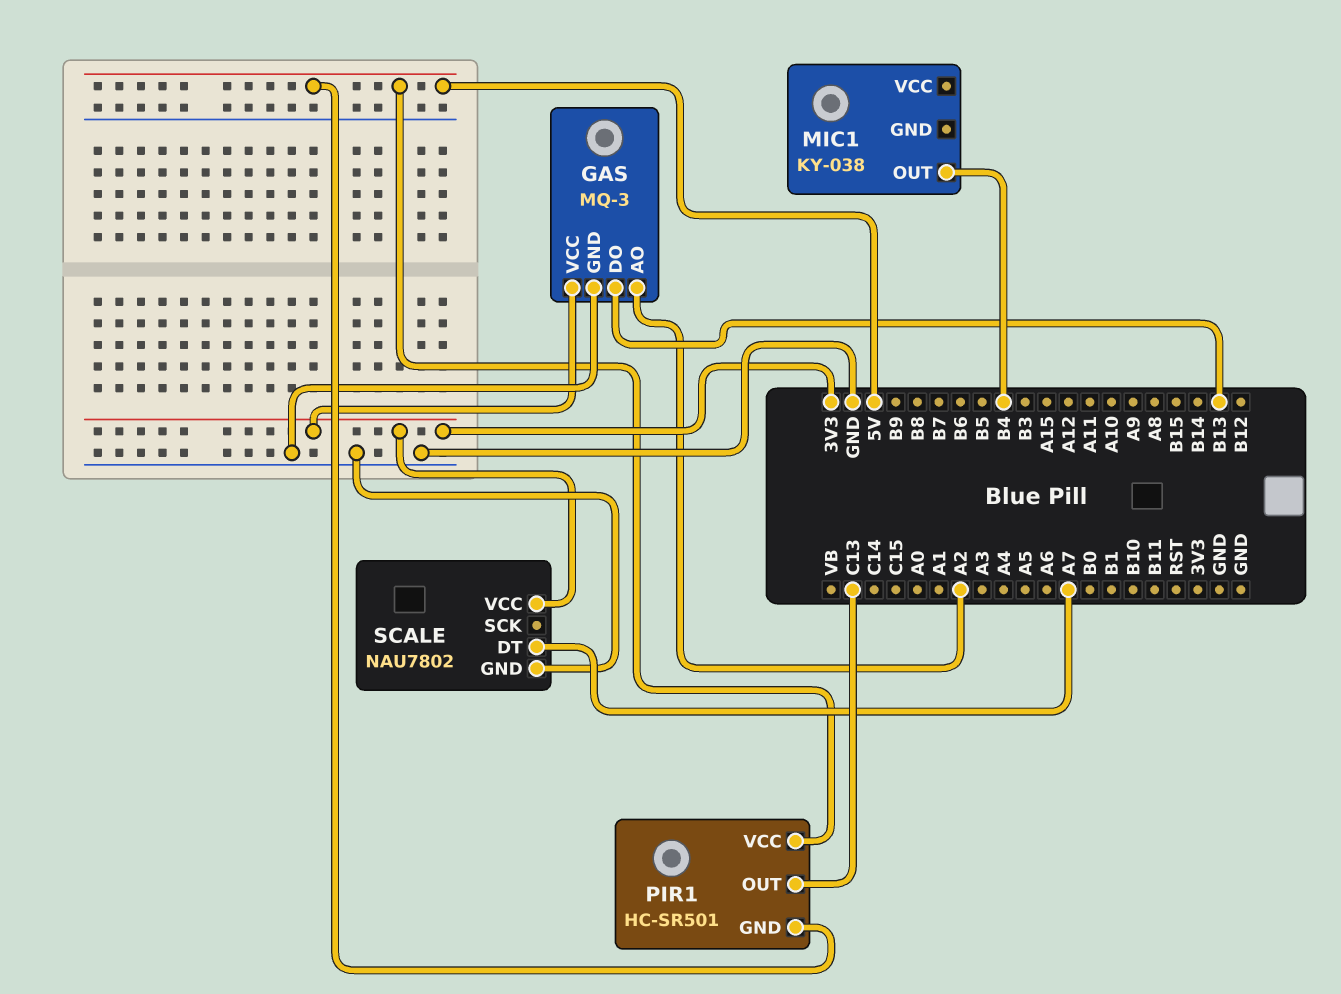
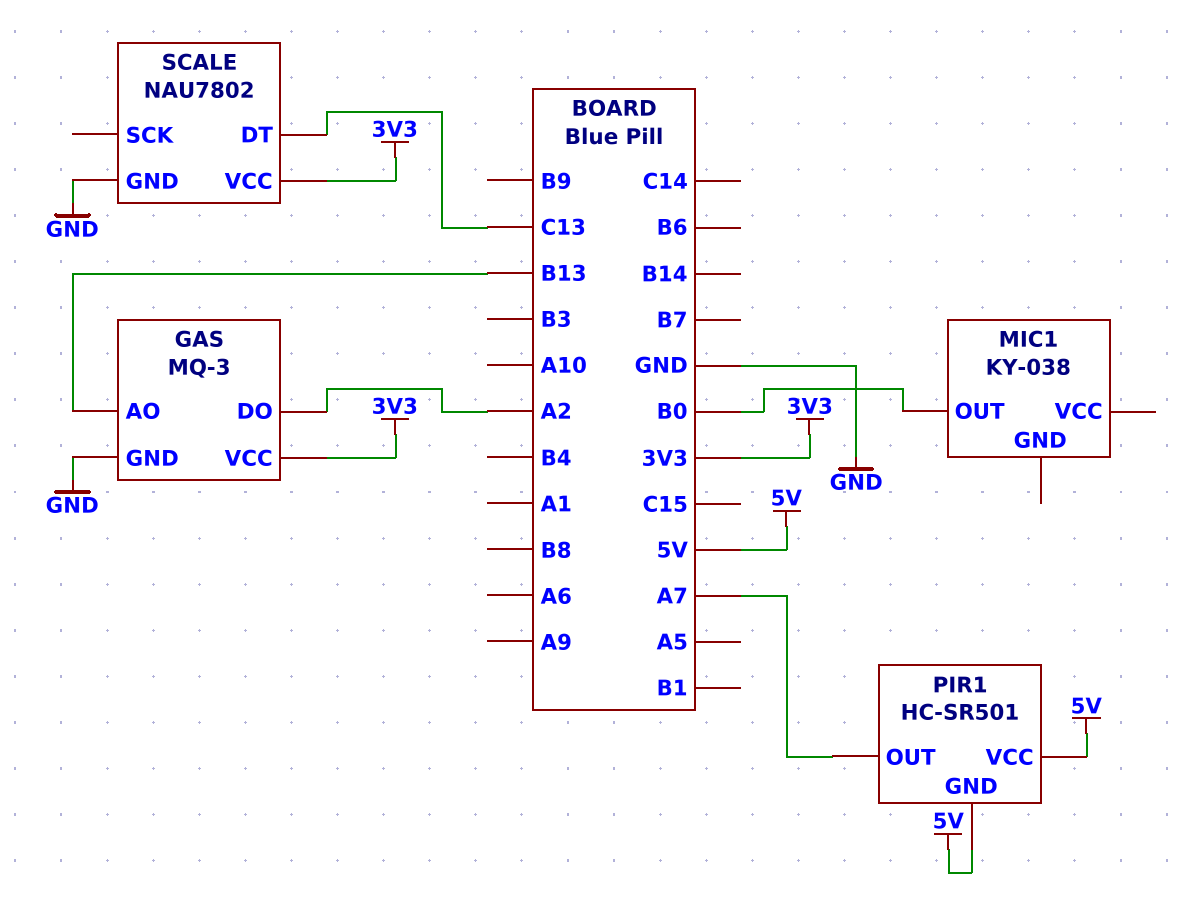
GAS pin AO: A2 -> B13
GAS pin DO: B13 -> A2
MIC1 pin OUT: B4 -> B0
PIR1 pin OUT: C13 -> A7
SCALE pin DT: A7 -> C13

